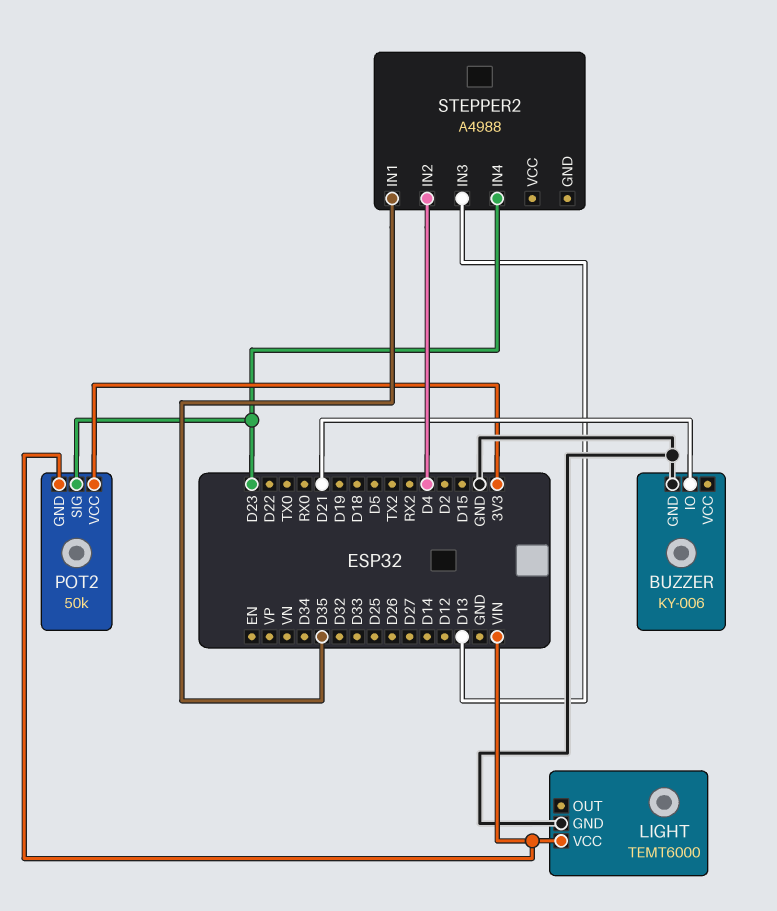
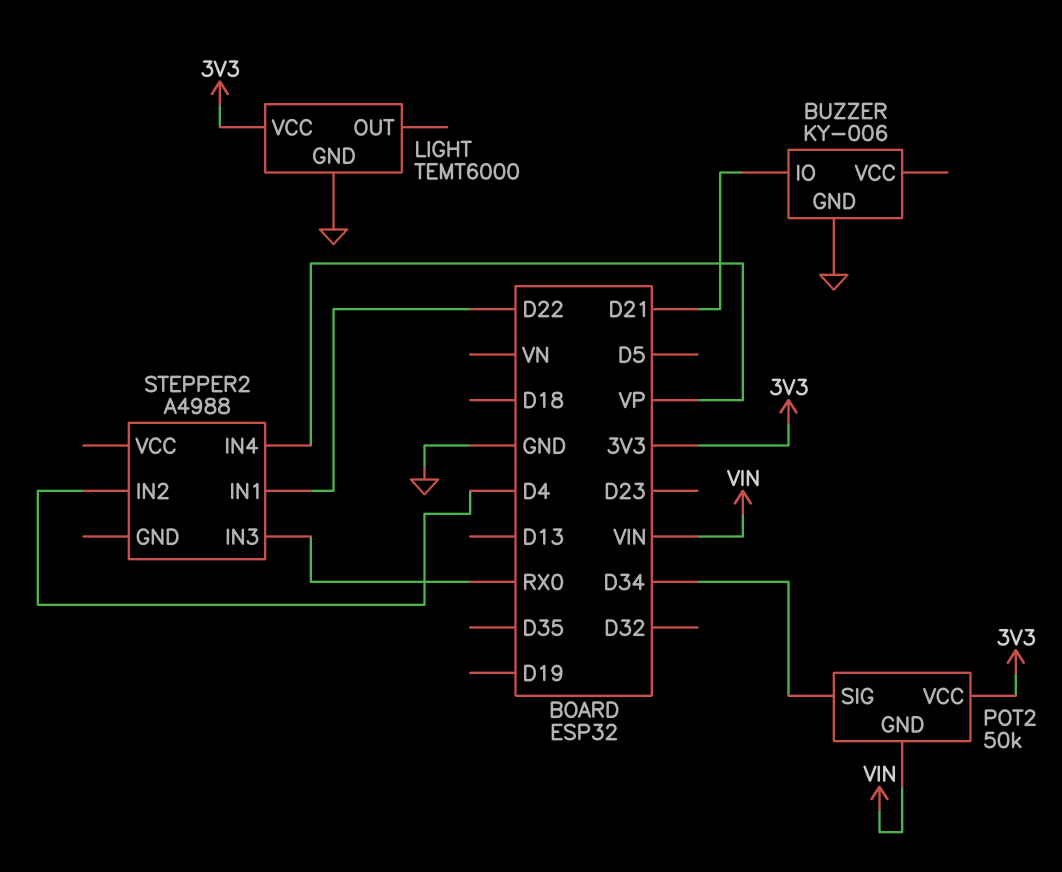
LIGHT pin VCC: VIN -> 3V3
POT2 pin SIG: D23 -> D34
STEPPER2 pin IN1: D35 -> D22
STEPPER2 pin IN3: D13 -> RX0
STEPPER2 pin IN4: D23 -> VP

